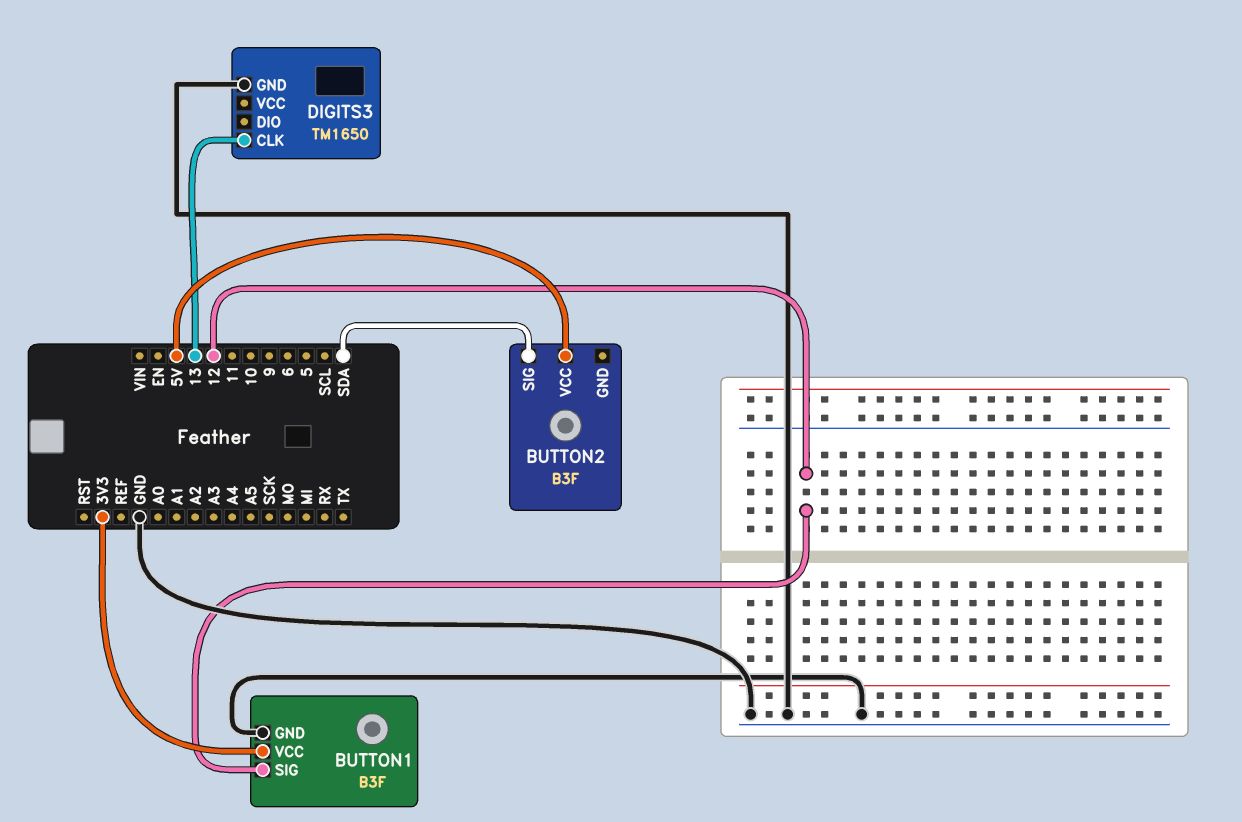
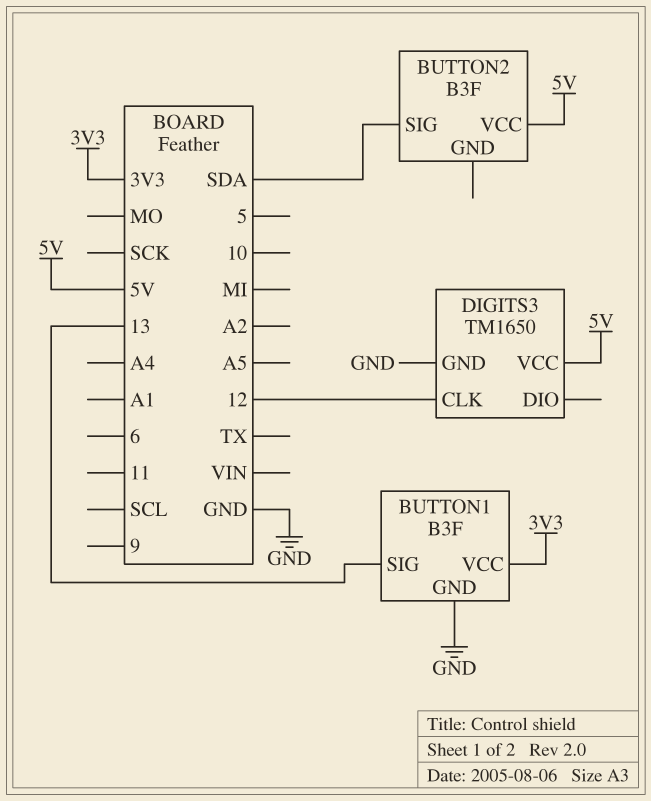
BUTTON1 pin SIG: 12 -> 13
DIGITS3 pin CLK: 13 -> 12
DIGITS3 pin VCC: none -> 5V

